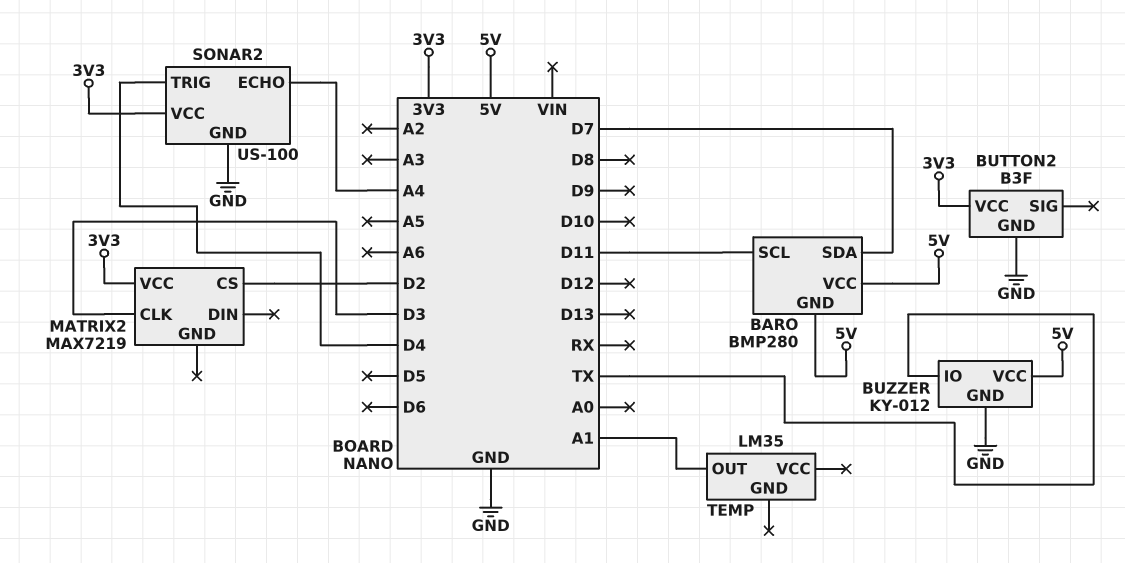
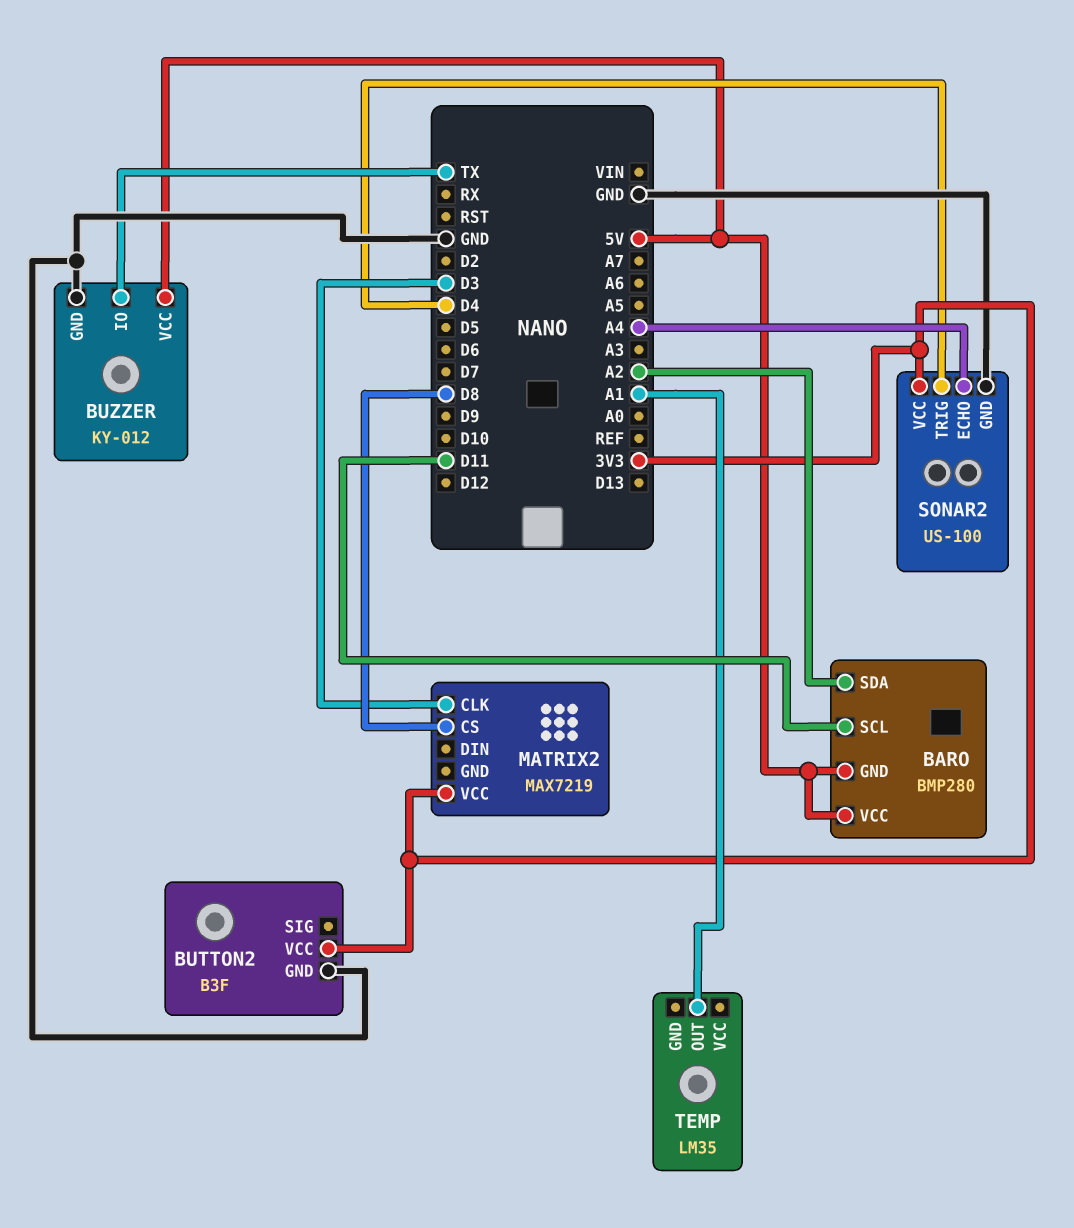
BARO pin SDA: D7 -> A2
MATRIX2 pin CS: D2 -> D8

